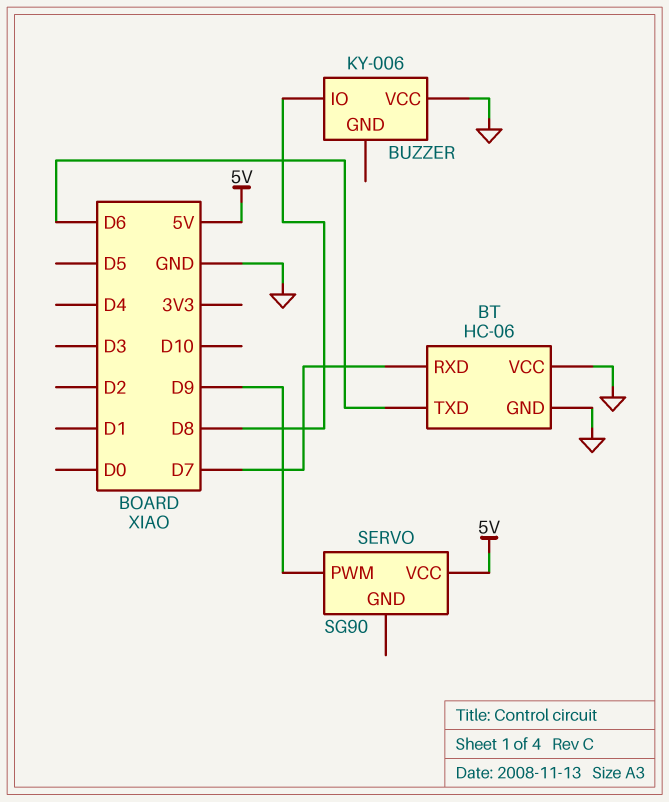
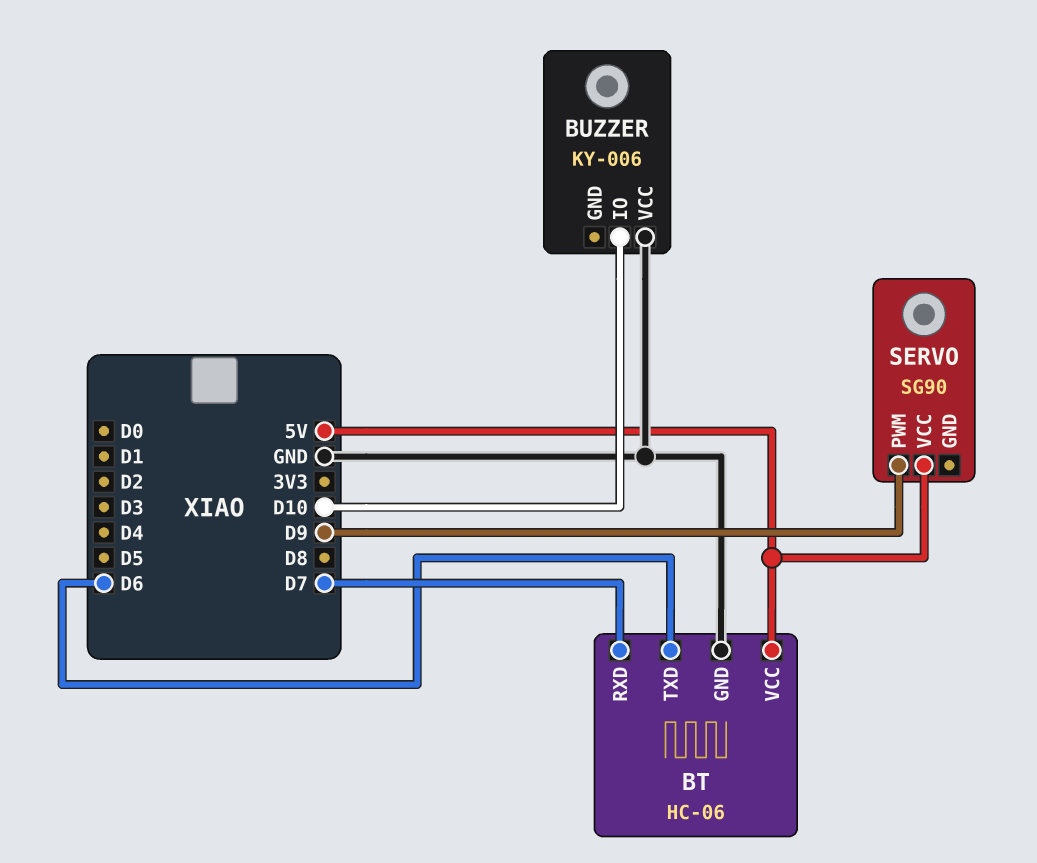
BT pin VCC: GND -> 5V
BUZZER pin IO: D8 -> D10

